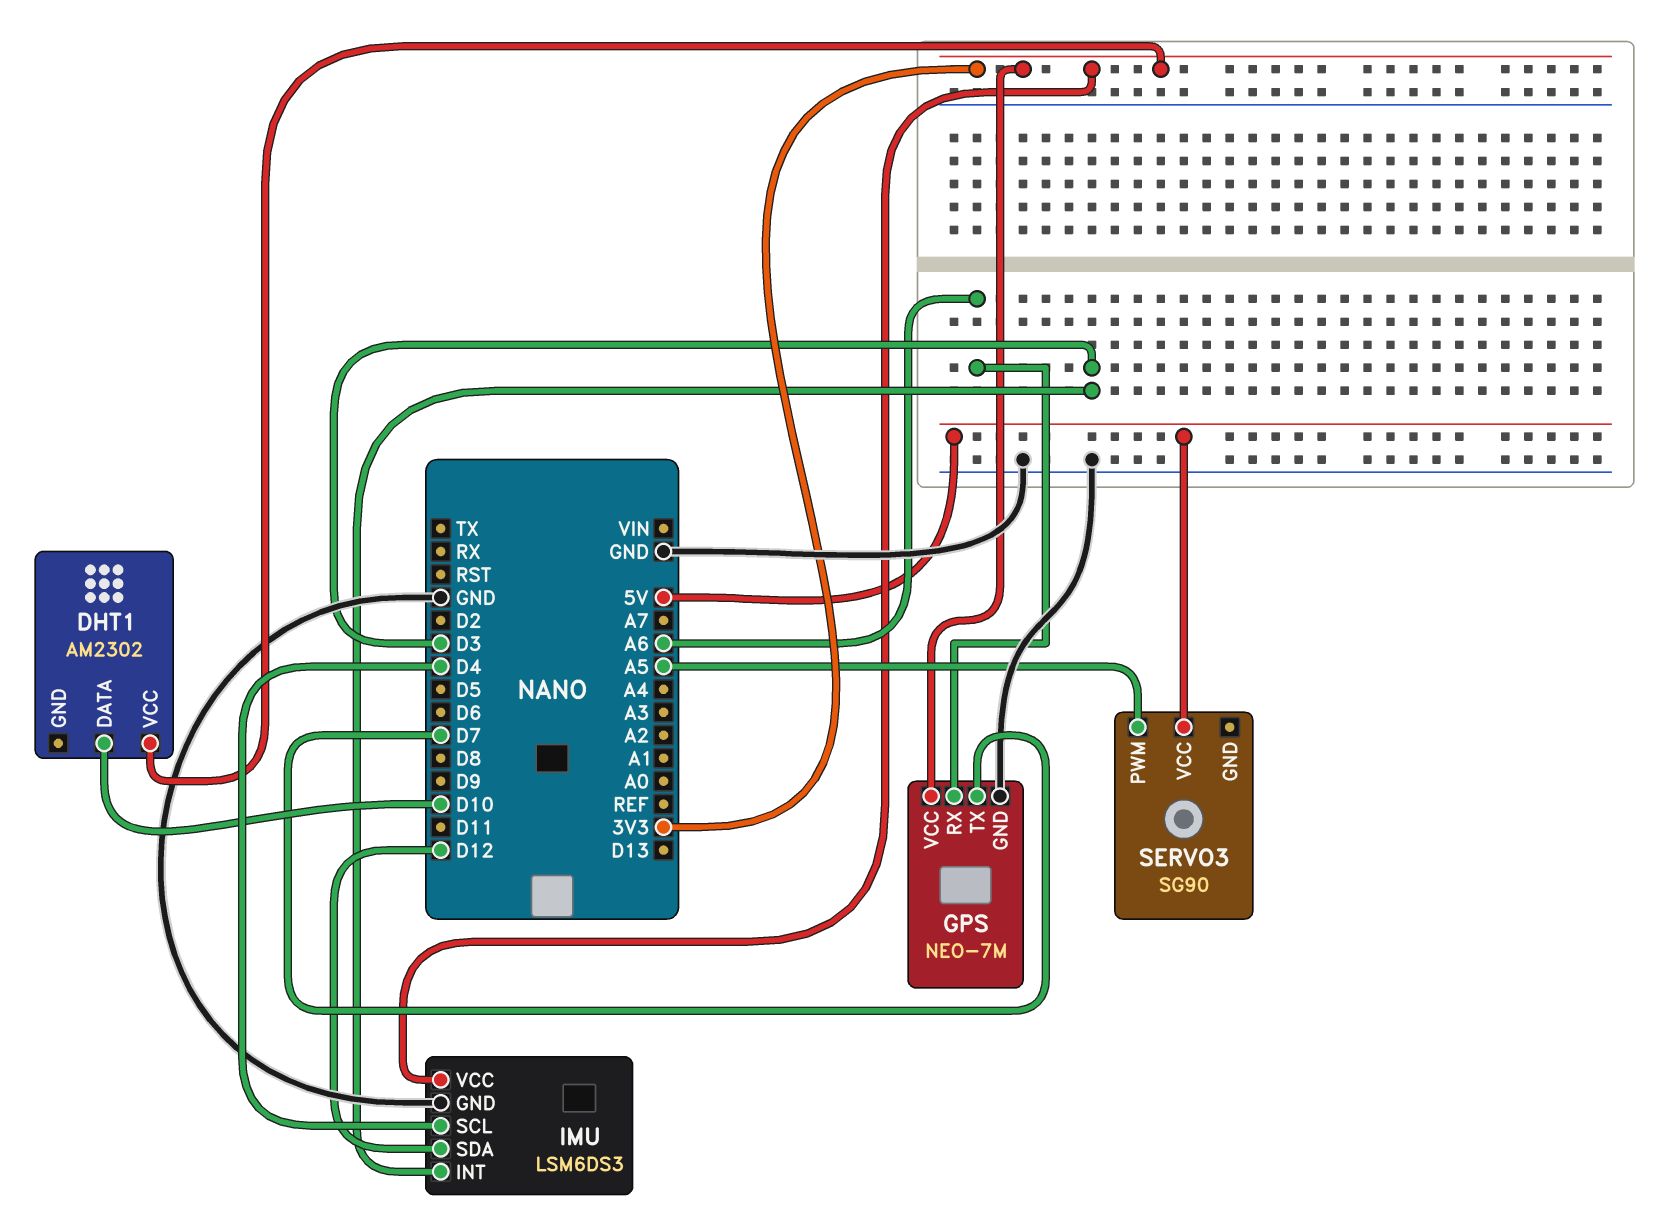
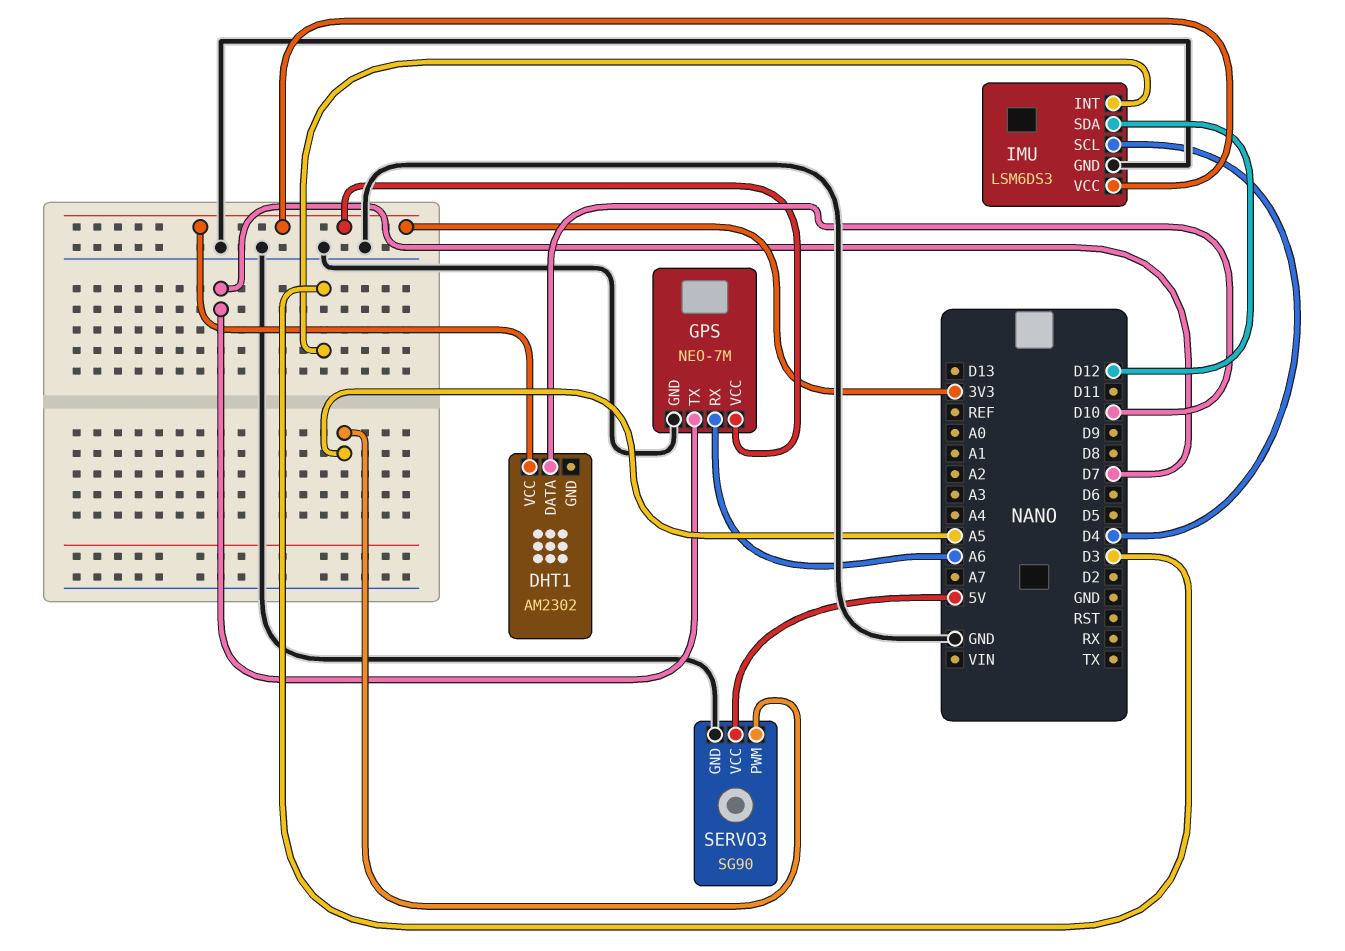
SERVO3 pin GND: none -> GND

